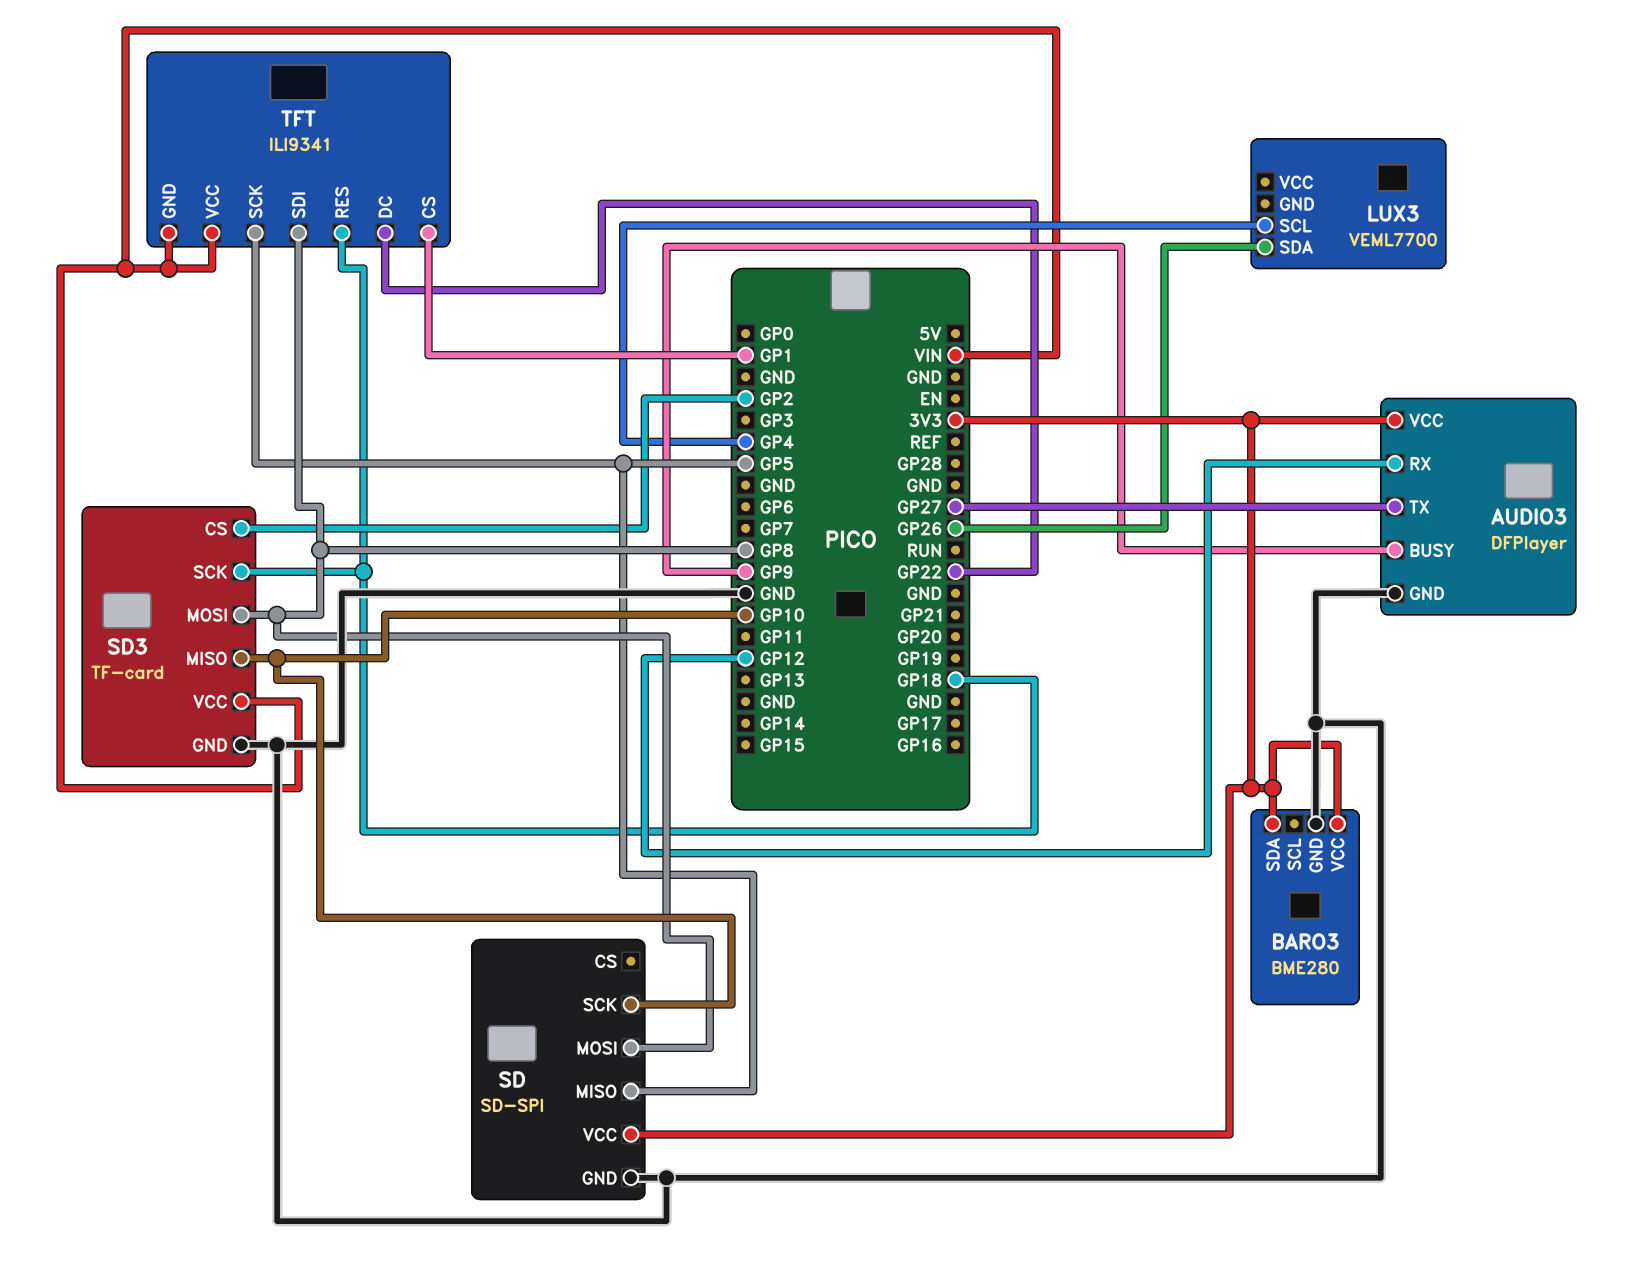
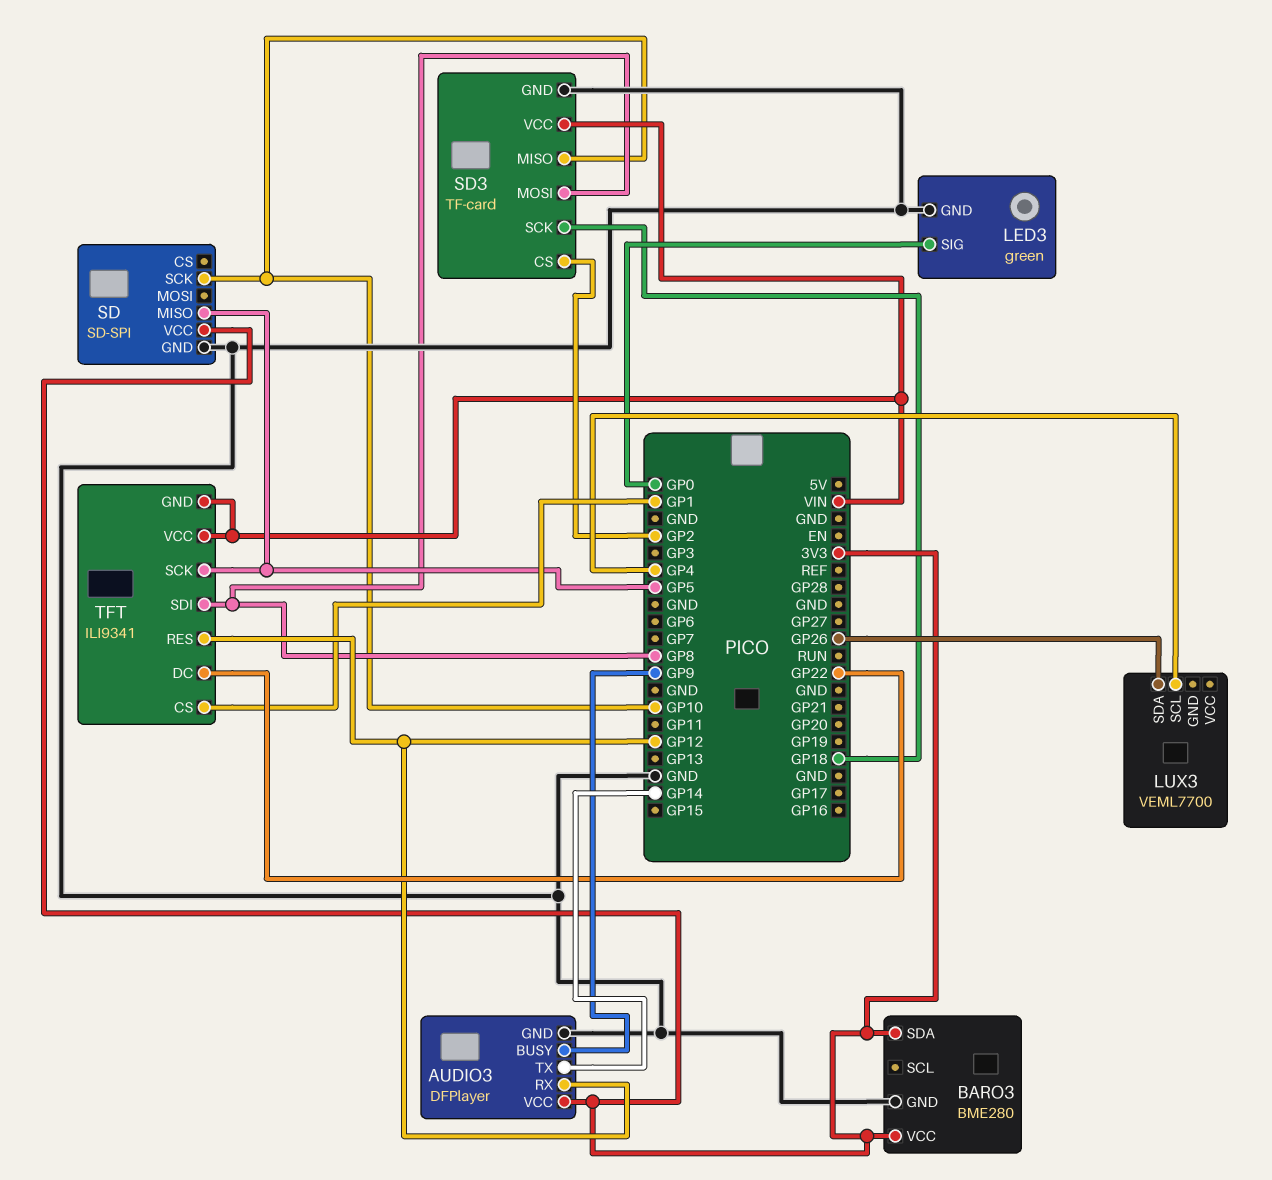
AUDIO3 pin TX: GP27 -> GP14
LED3: none -> green
LED3 pin GND: none -> GND
LED3 pin SIG: none -> GP0
SD pin MOSI: GP8 -> none
TFT pin RES: GP18 -> GP12

